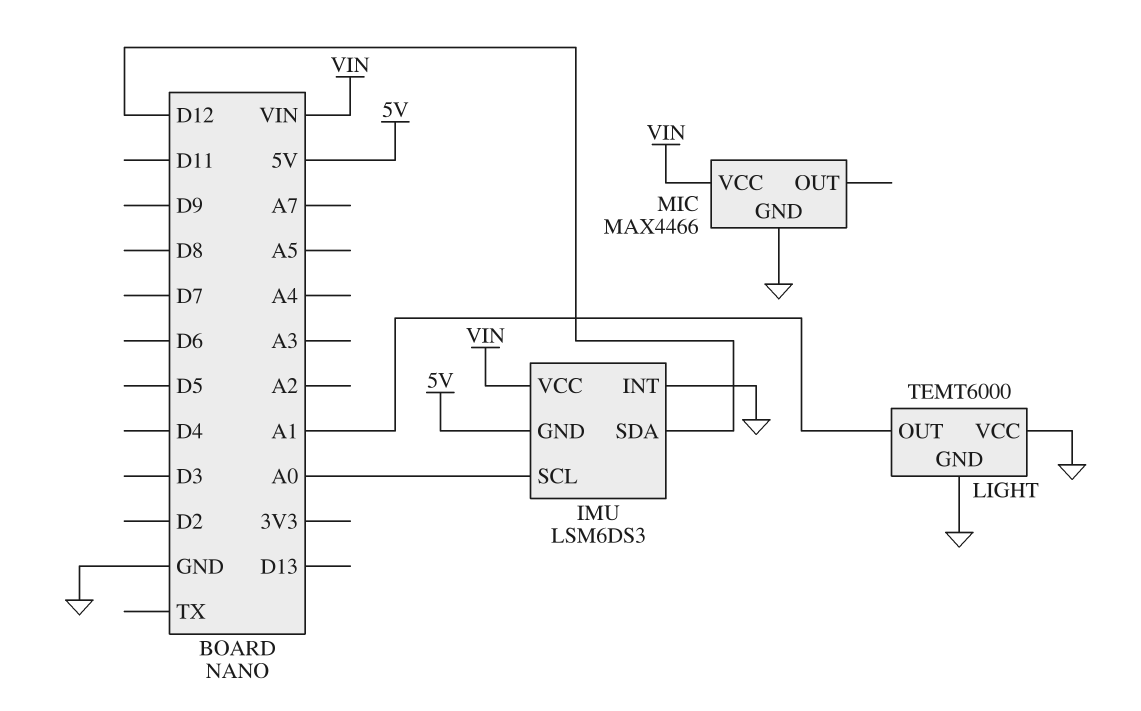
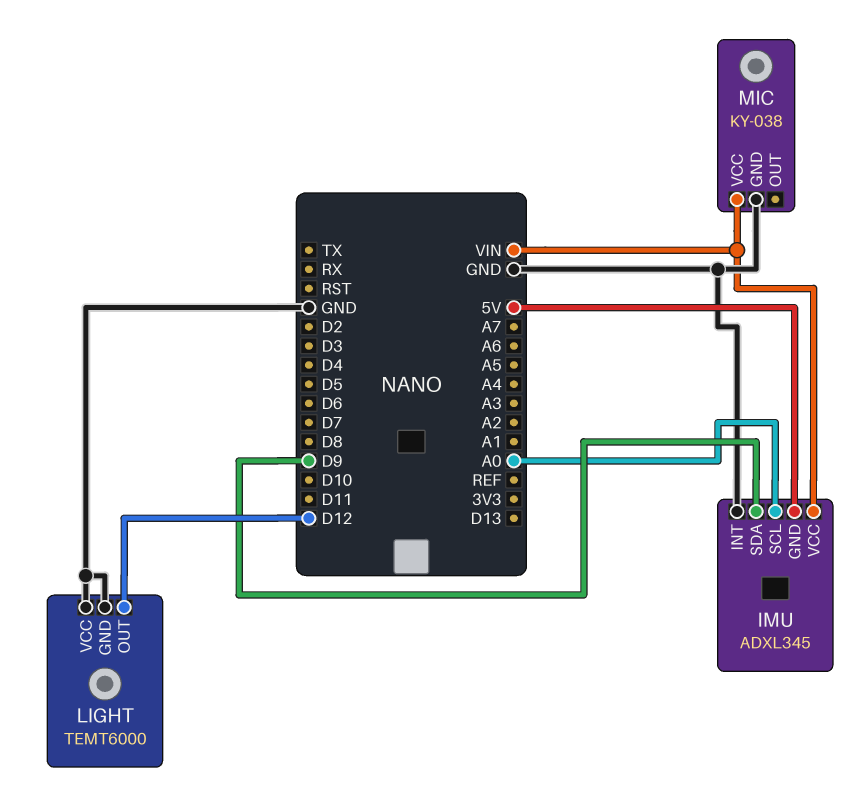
IMU: LSM6DS3 -> ADXL345
IMU pin SDA: D12 -> D9
LIGHT pin OUT: A1 -> D12
MIC: MAX4466 -> KY-038

